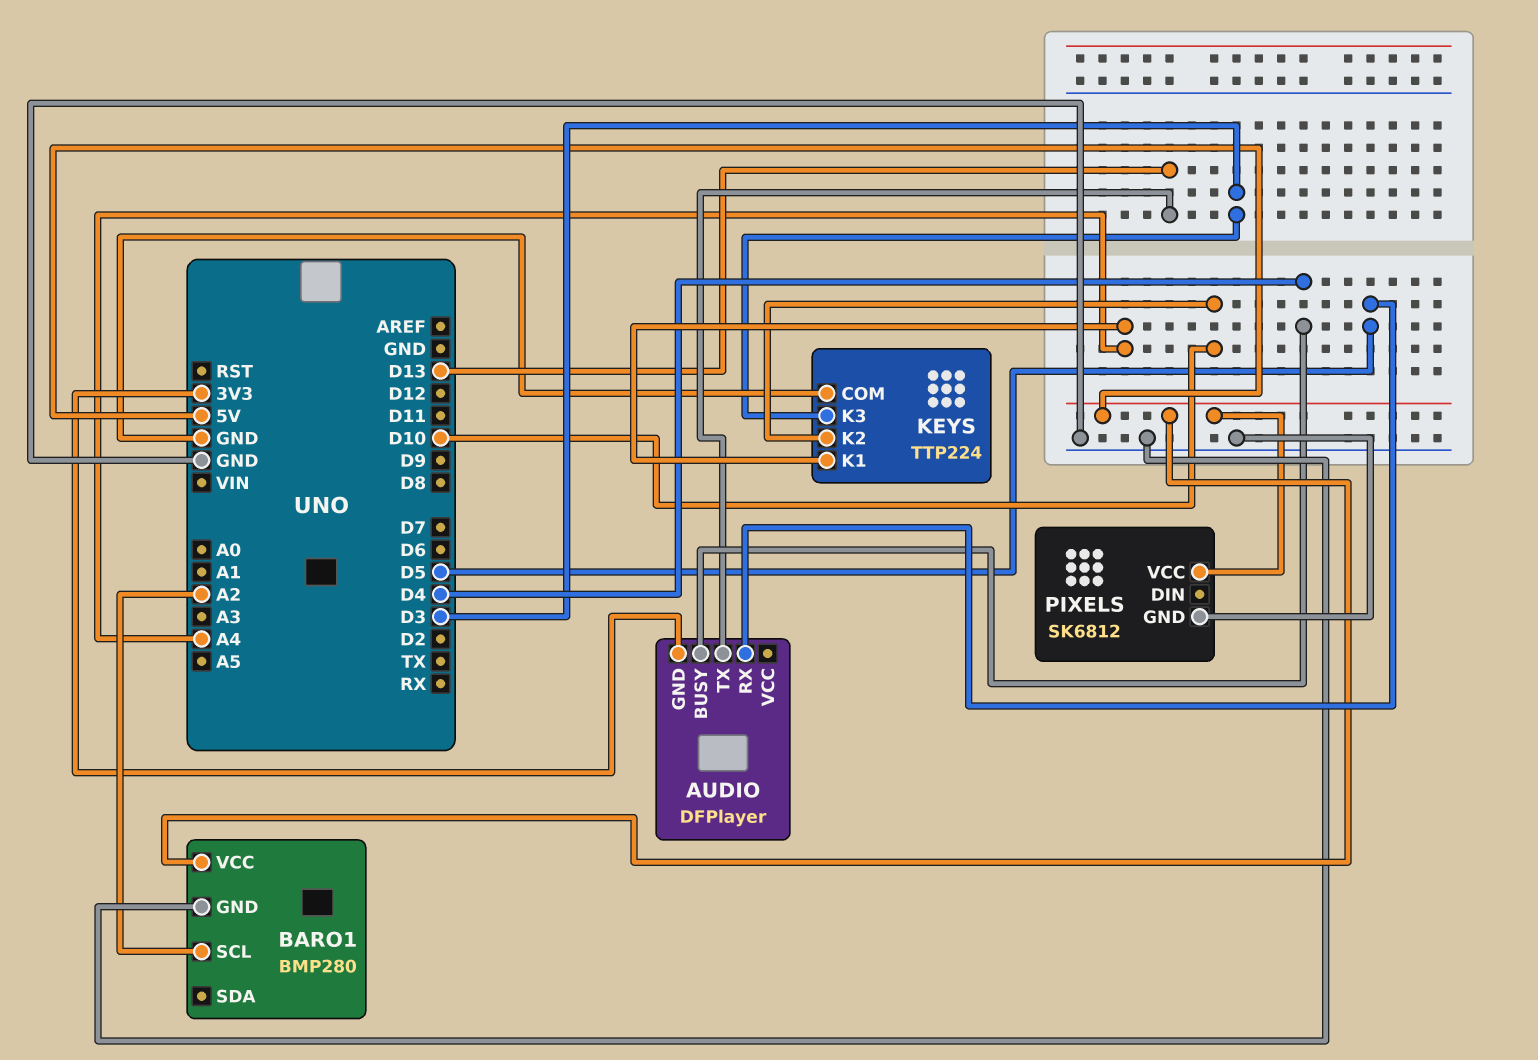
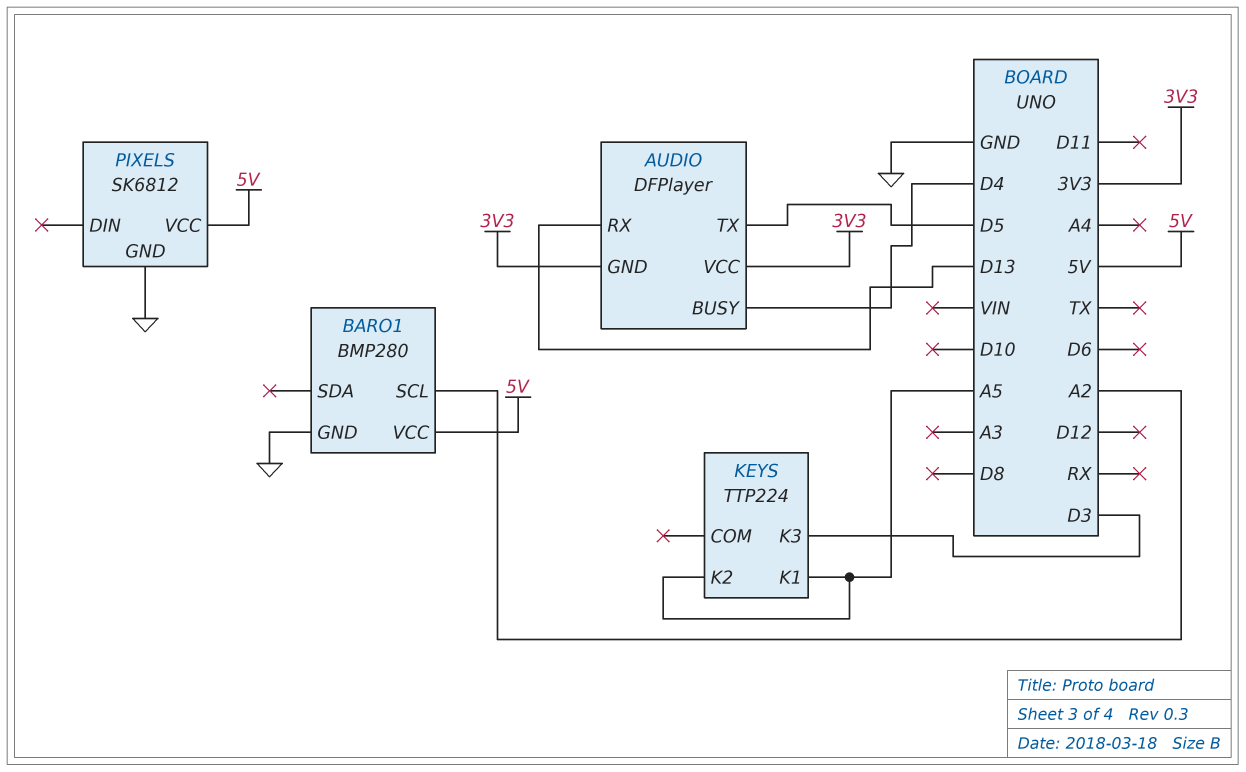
AUDIO pin RX: D5 -> D13
AUDIO pin TX: D13 -> D5
AUDIO pin VCC: none -> 3V3
KEYS pin COM: GND -> none
KEYS pin K1: A4 -> A5
KEYS pin K2: D10 -> A5

